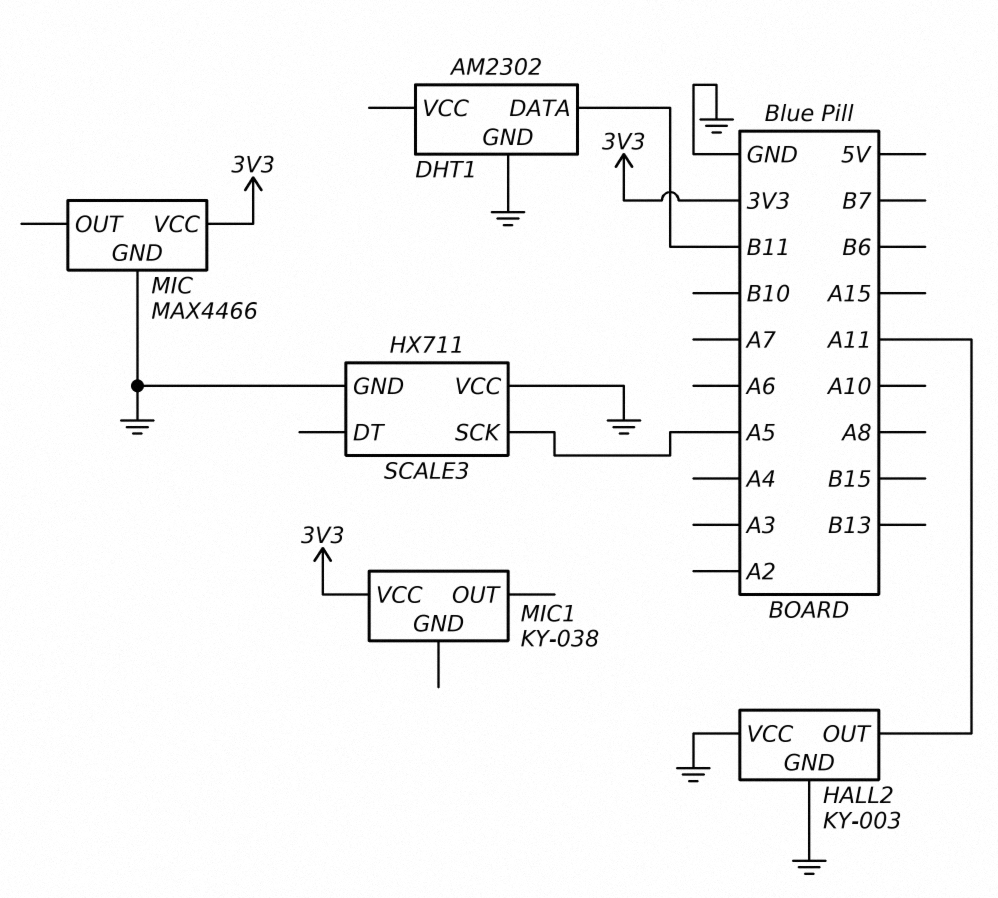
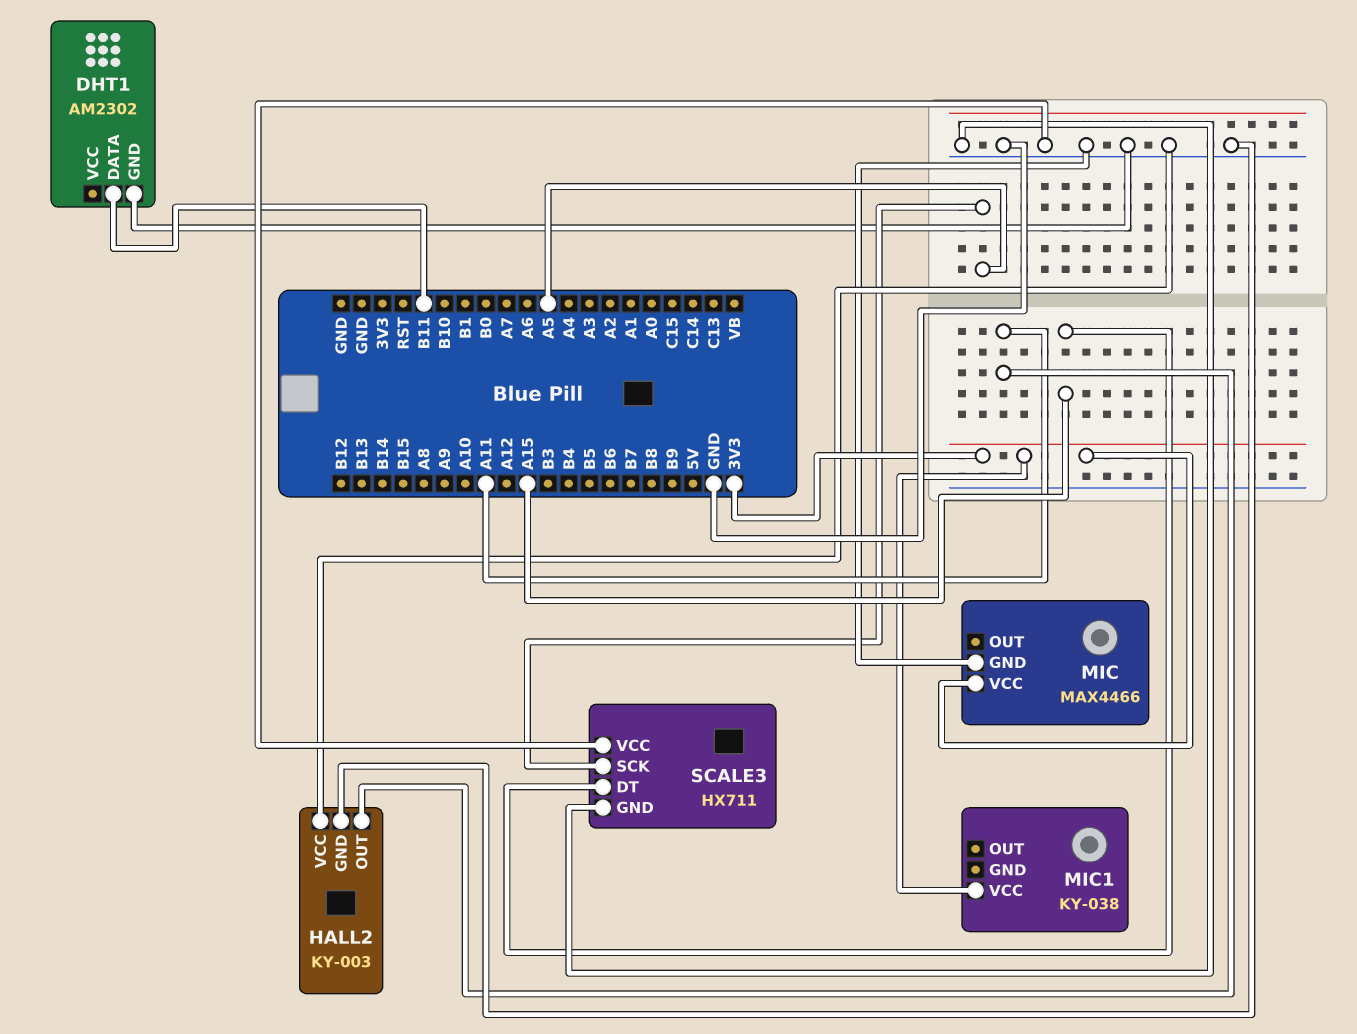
SCALE3 pin DT: none -> A15

